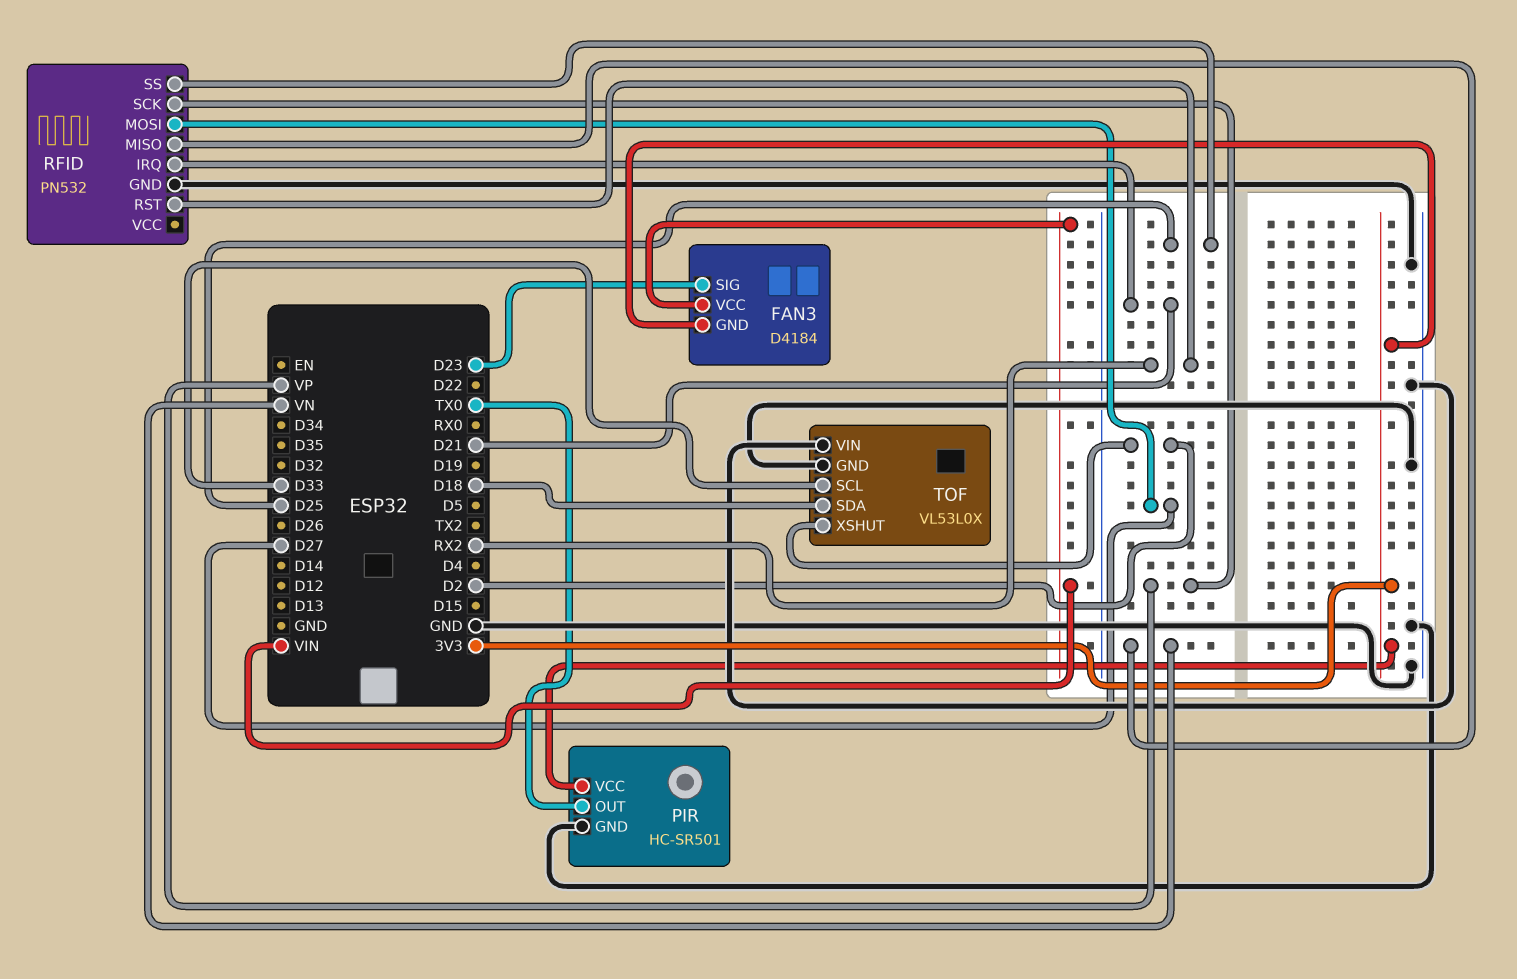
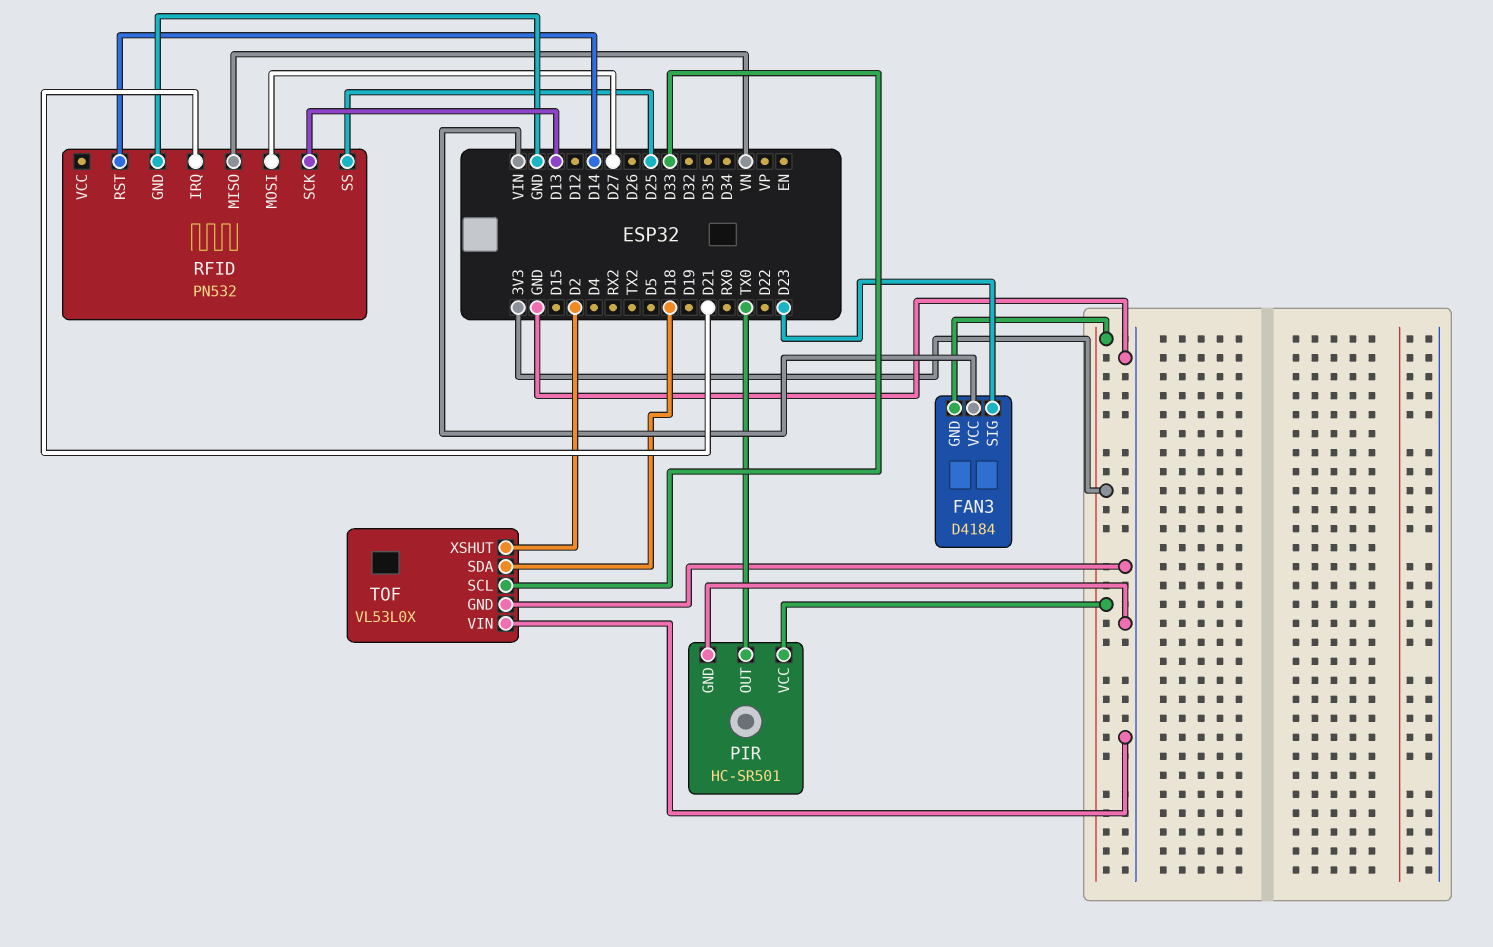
RFID pin RST: RX2 -> D14
RFID pin SCK: VP -> D13

